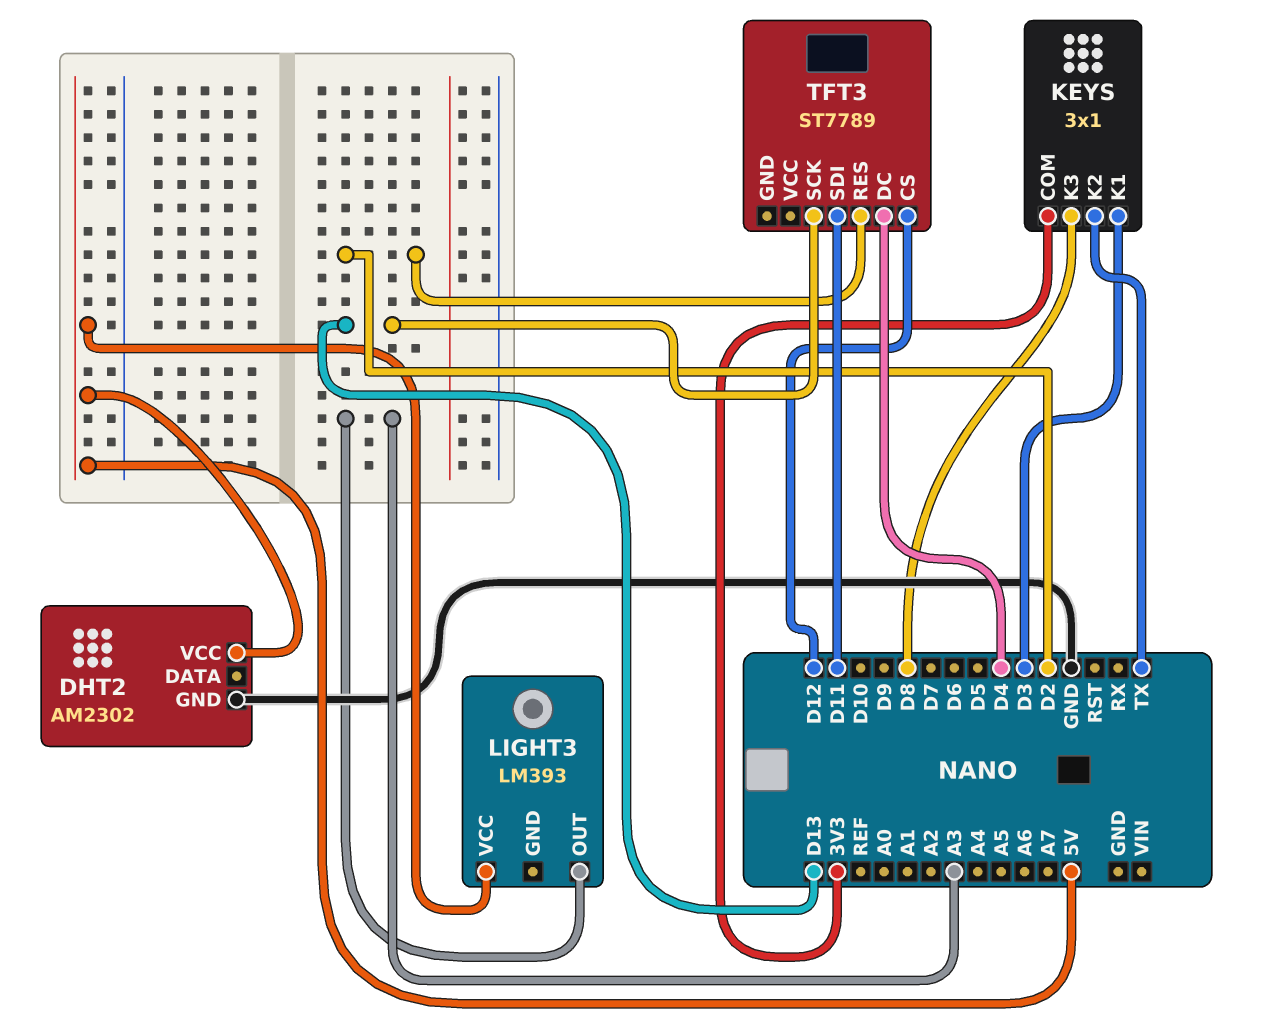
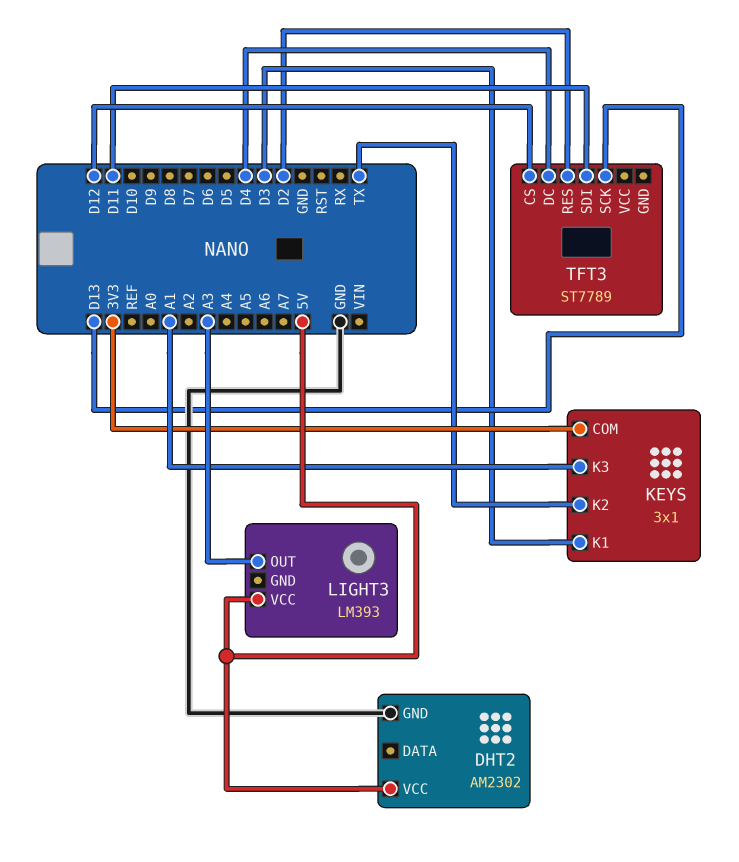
KEYS pin K3: D8 -> A1

